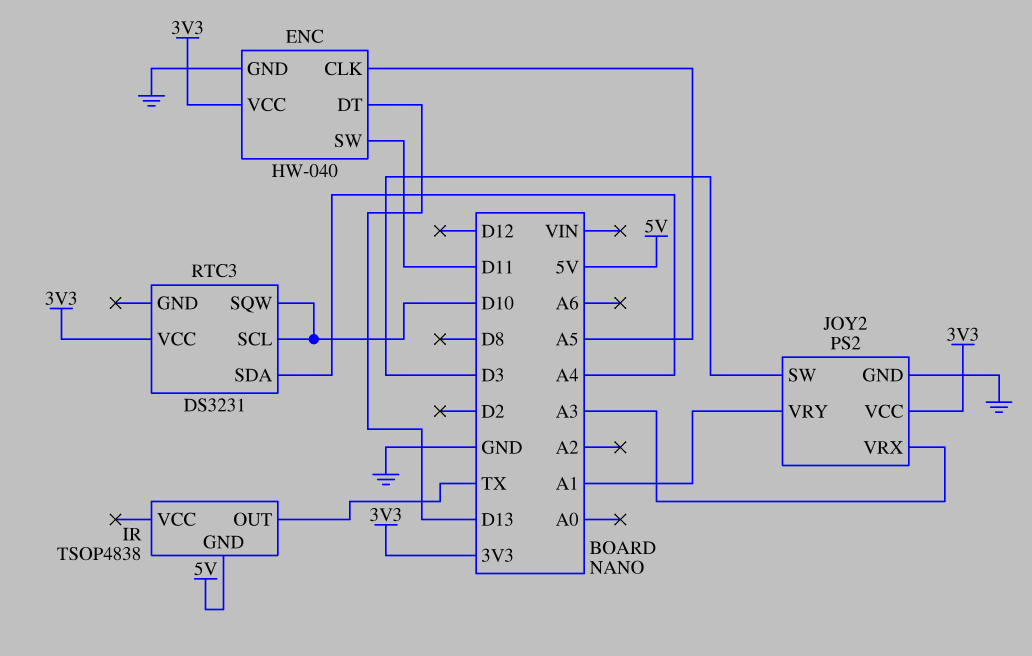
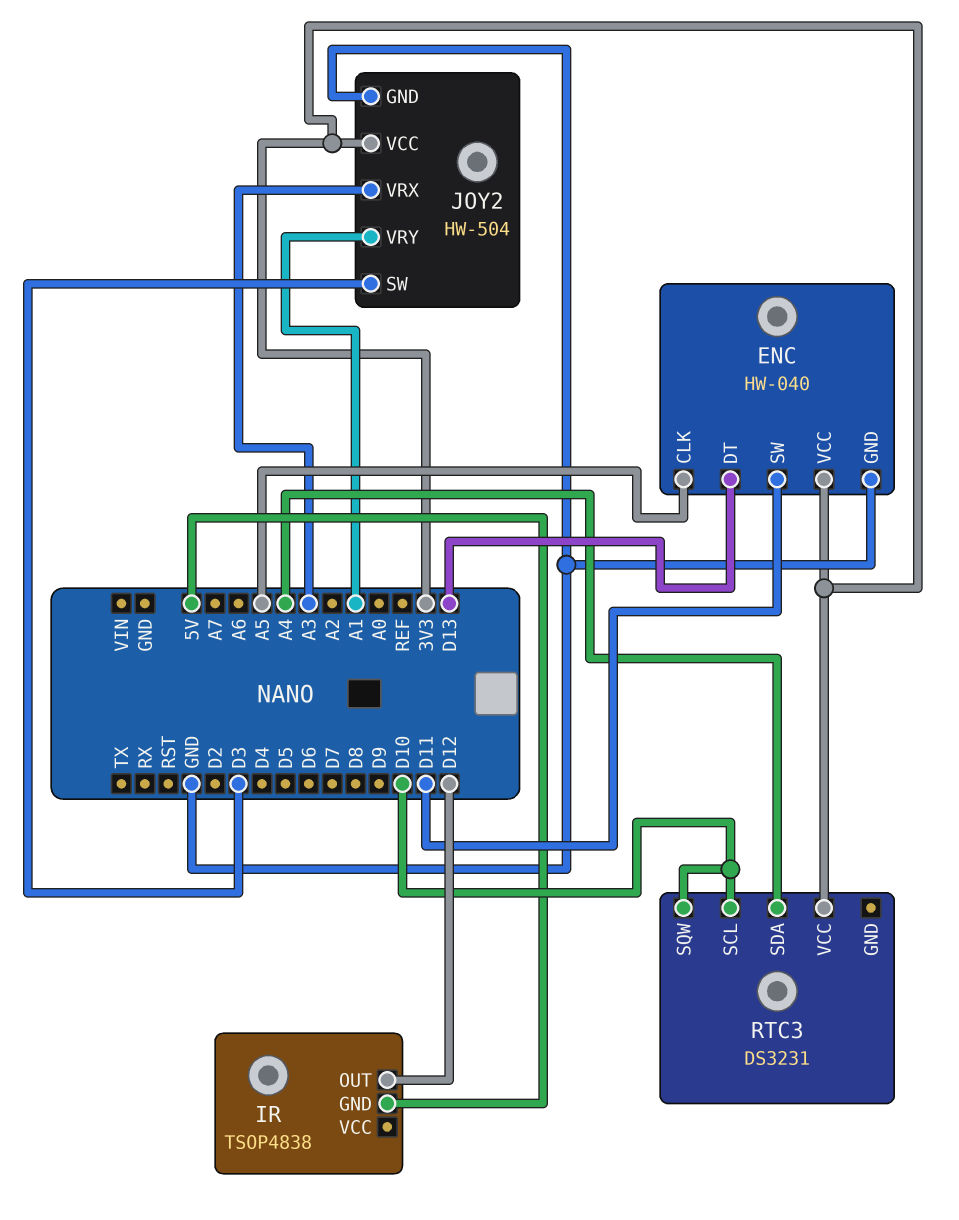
IR pin OUT: TX -> D12
JOY2: PS2 -> HW-504

